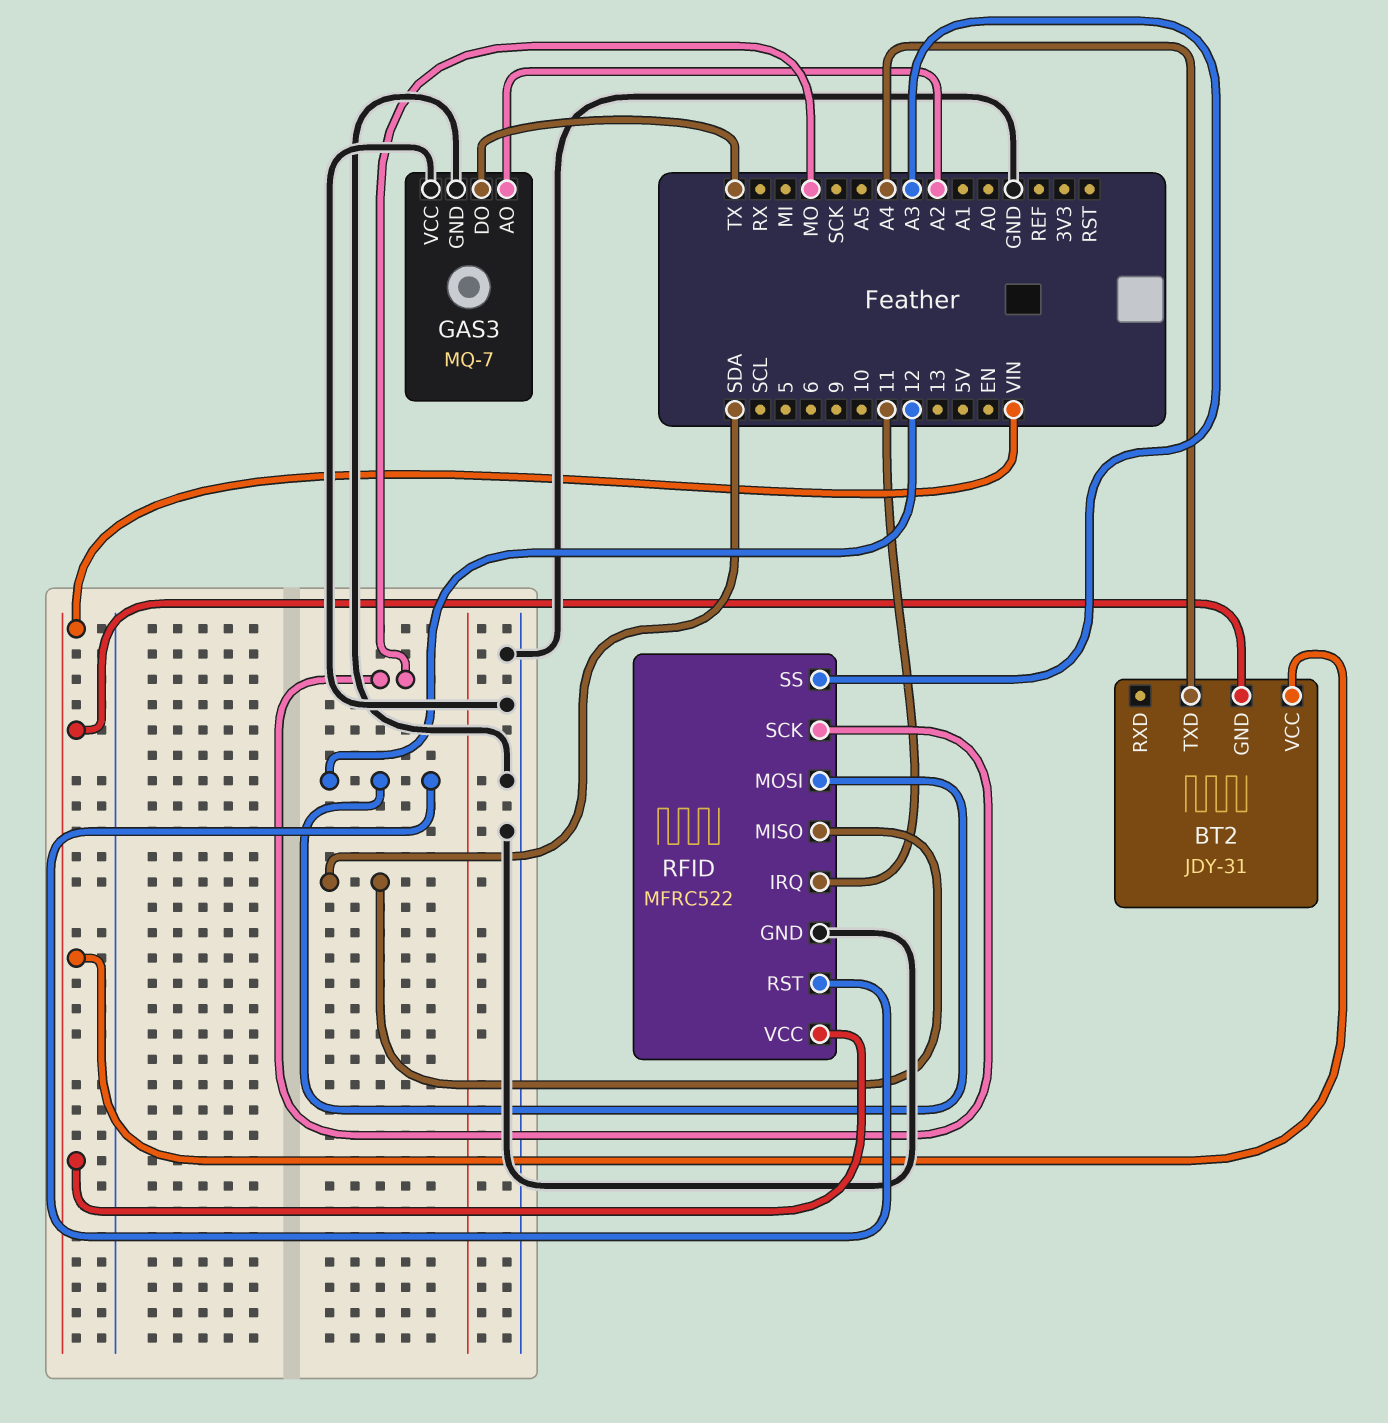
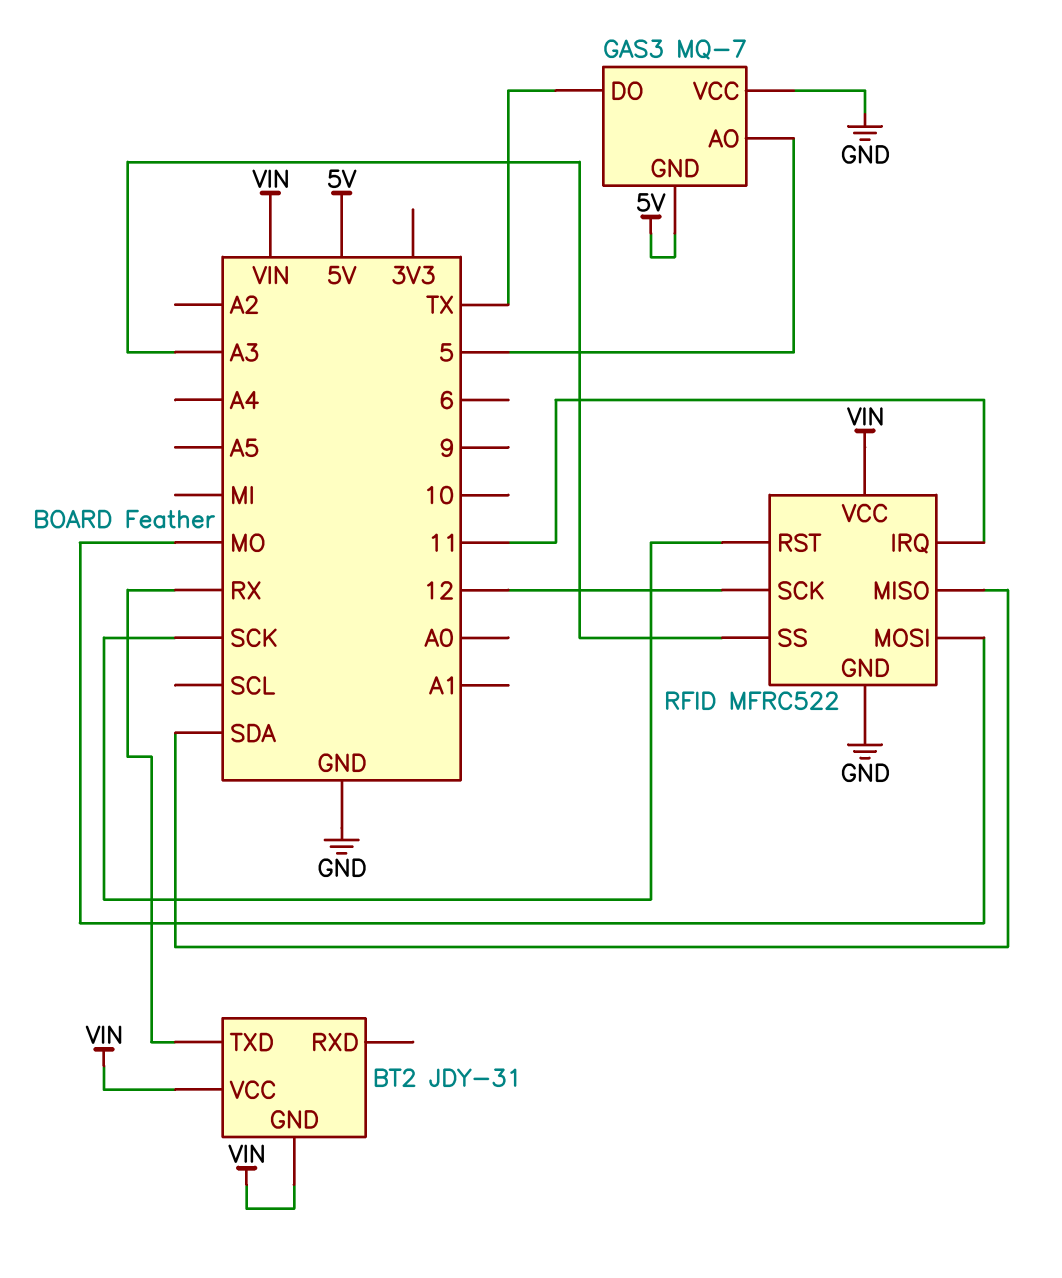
BT2 pin TXD: A4 -> RX
GAS3 pin AO: A2 -> 5
GAS3 pin GND: GND -> 5V
RFID pin MOSI: 12 -> MO
RFID pin RST: 12 -> SCK
RFID pin SCK: MO -> 12

